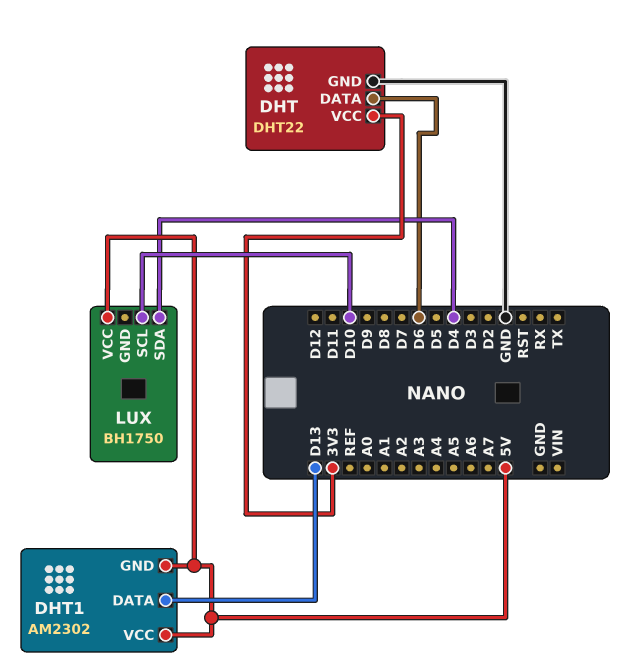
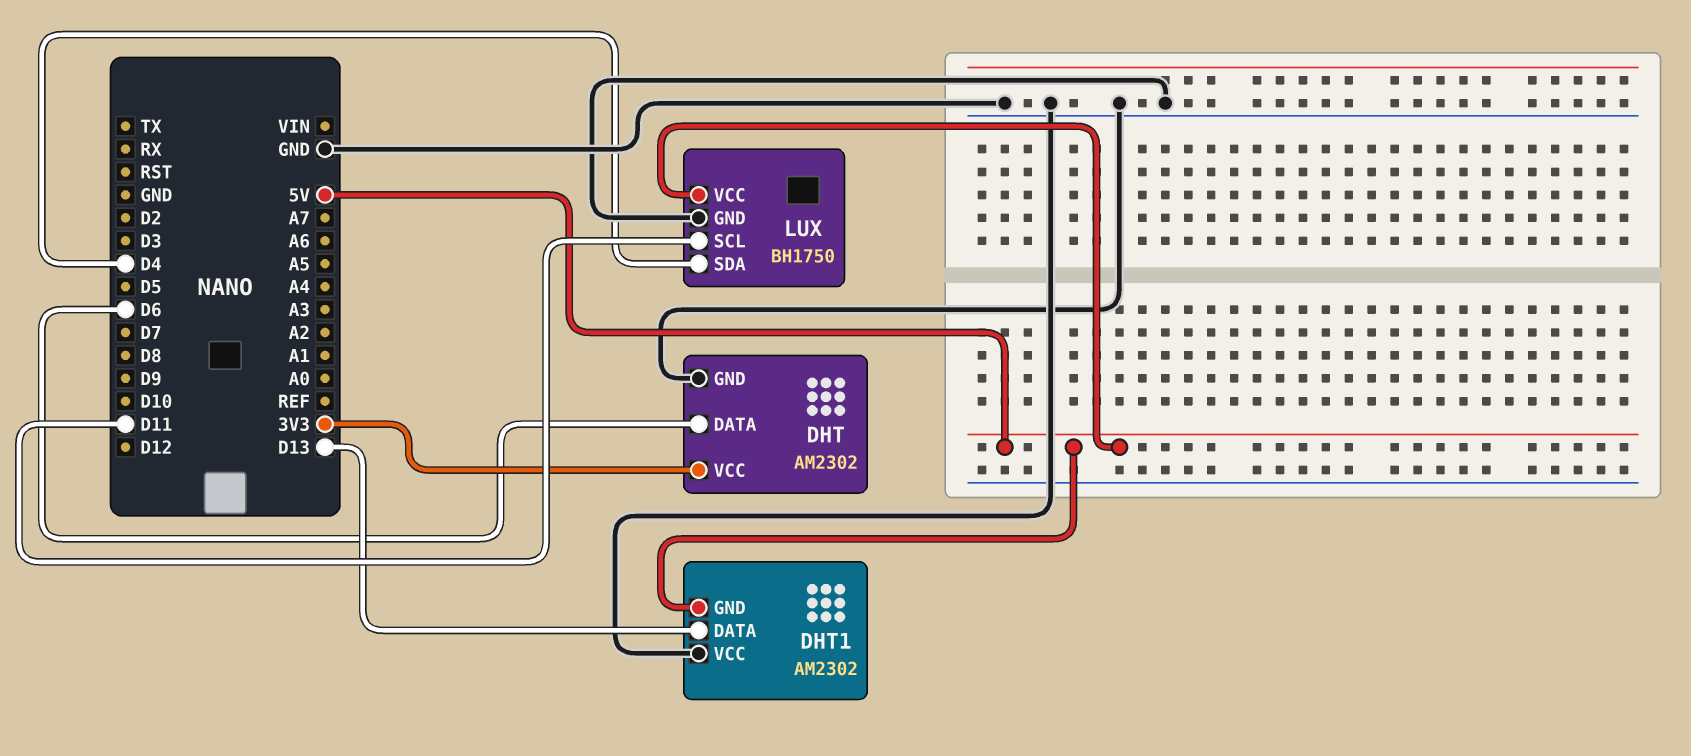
DHT: DHT22 -> AM2302
DHT1 pin VCC: 5V -> GND
LUX pin GND: none -> GND
LUX pin SCL: D10 -> D11

